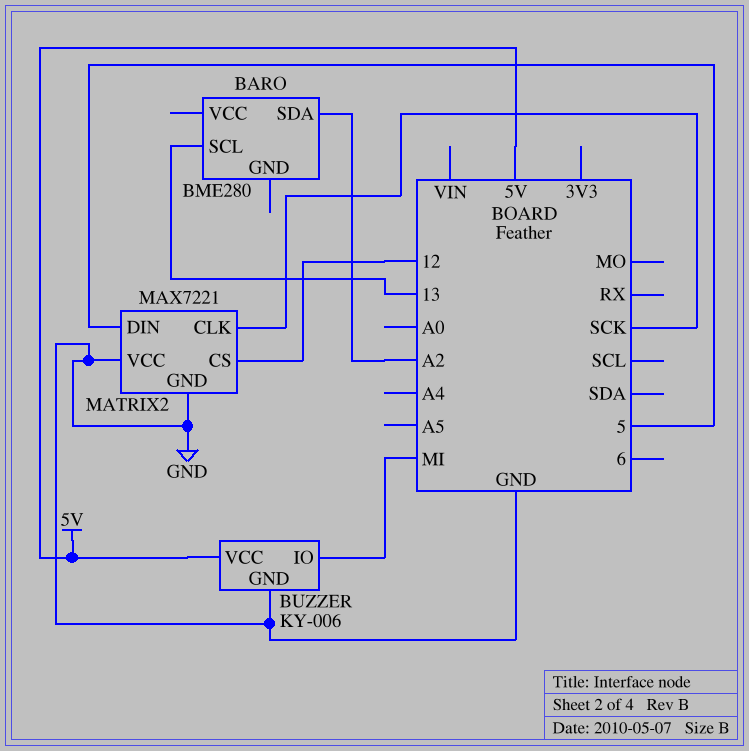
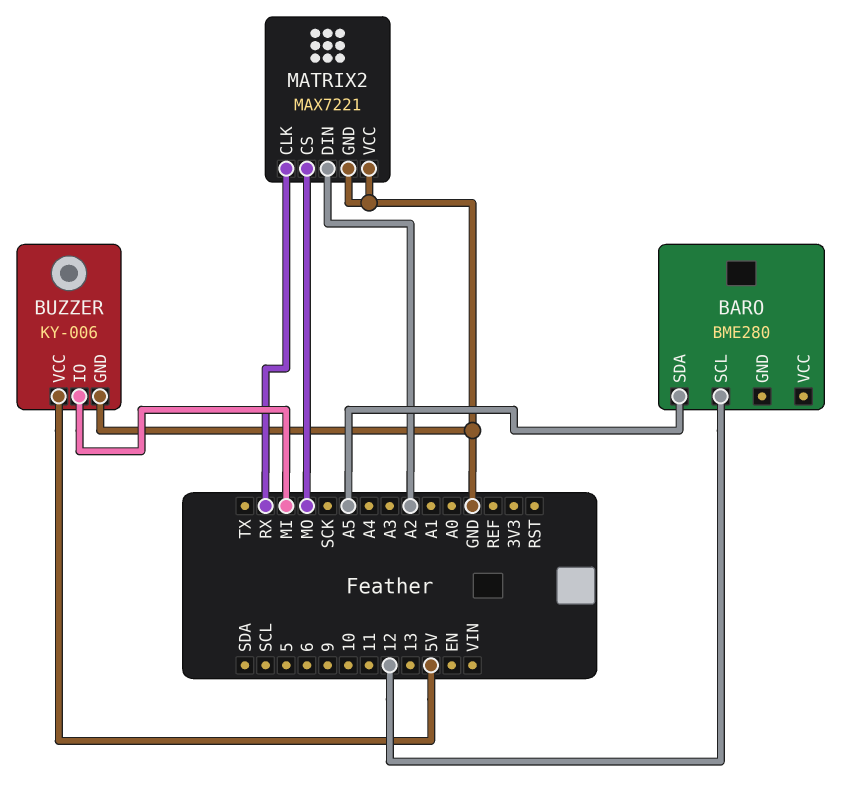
BARO pin SCL: 13 -> 12
BARO pin SDA: A2 -> A5
MATRIX2 pin CLK: SCK -> RX
MATRIX2 pin CS: 12 -> MO
MATRIX2 pin DIN: 5 -> A2

